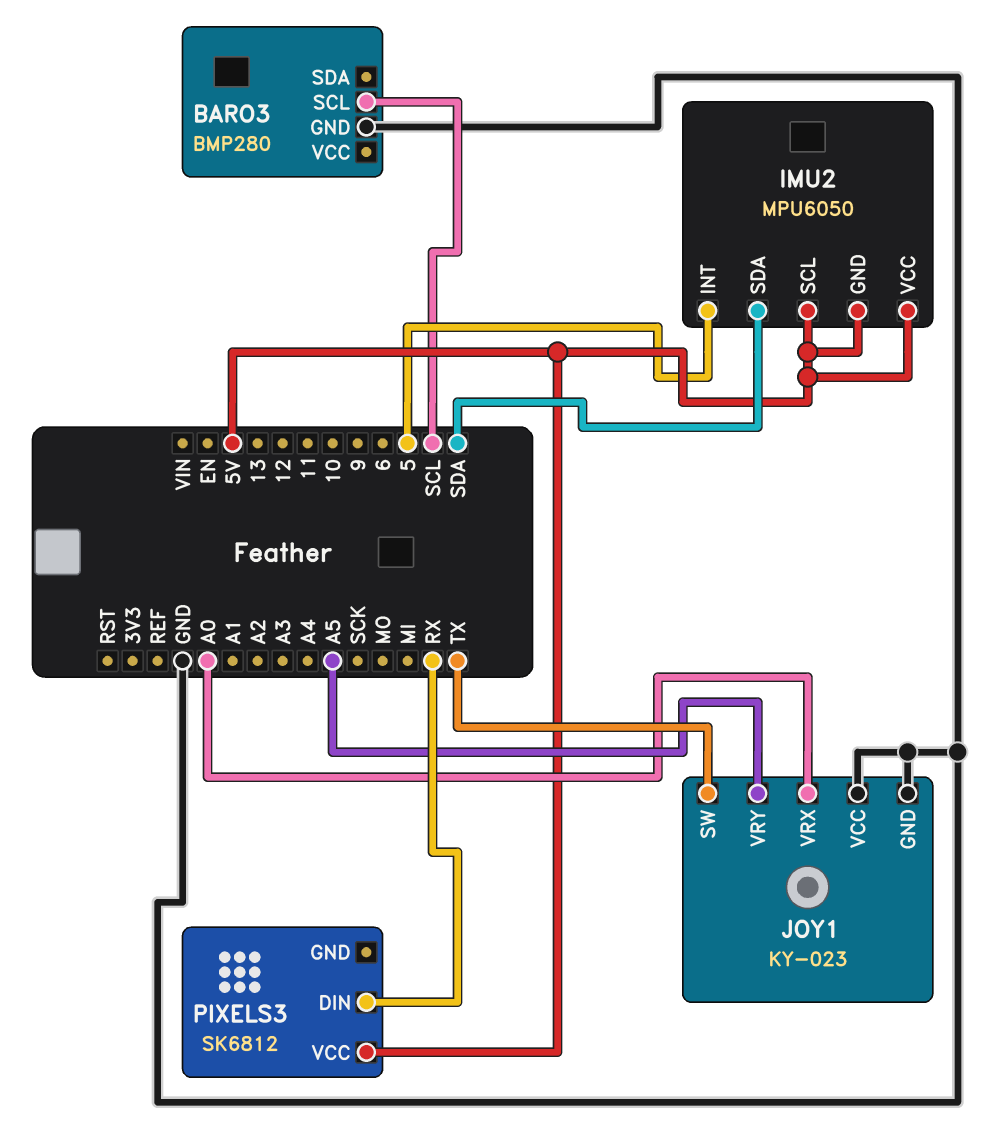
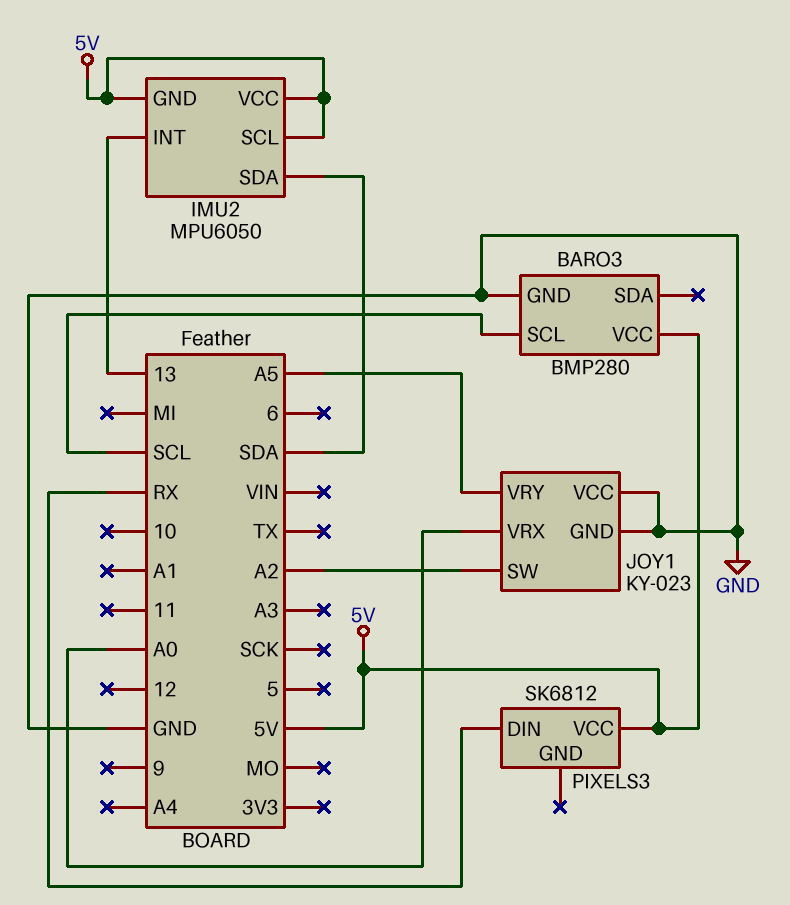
BARO3 pin VCC: none -> 5V
IMU2 pin INT: 5 -> 13
JOY1 pin SW: TX -> A2

